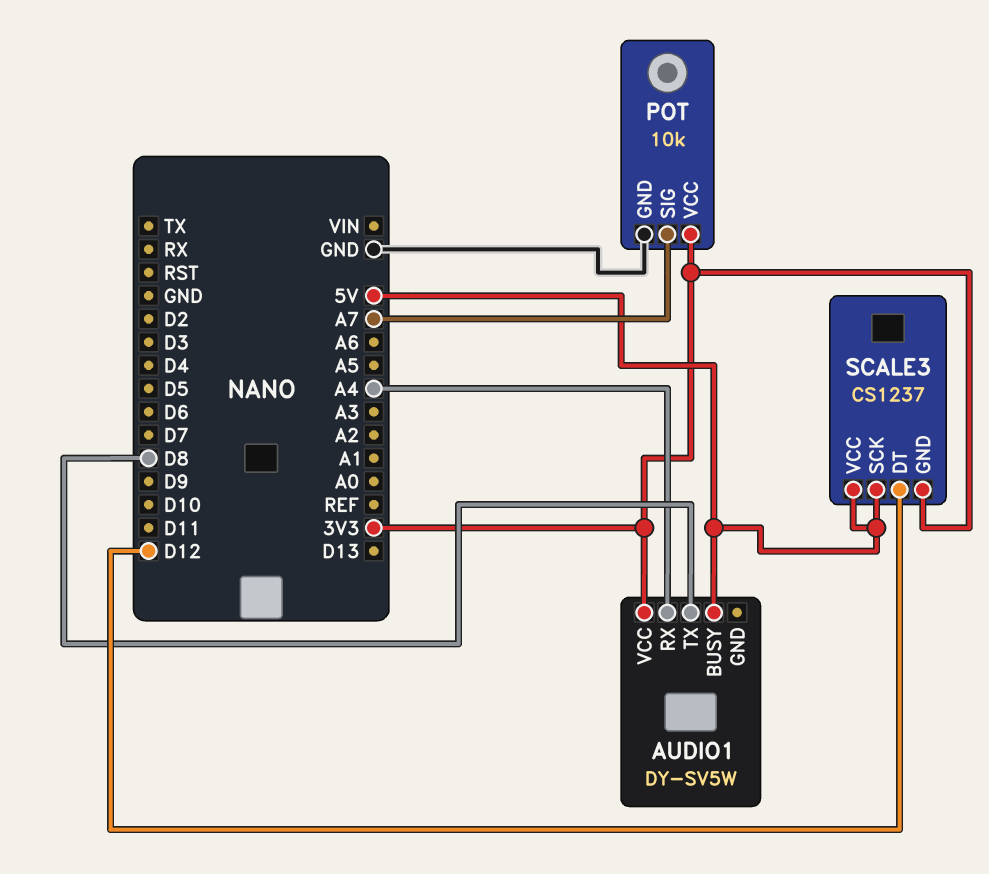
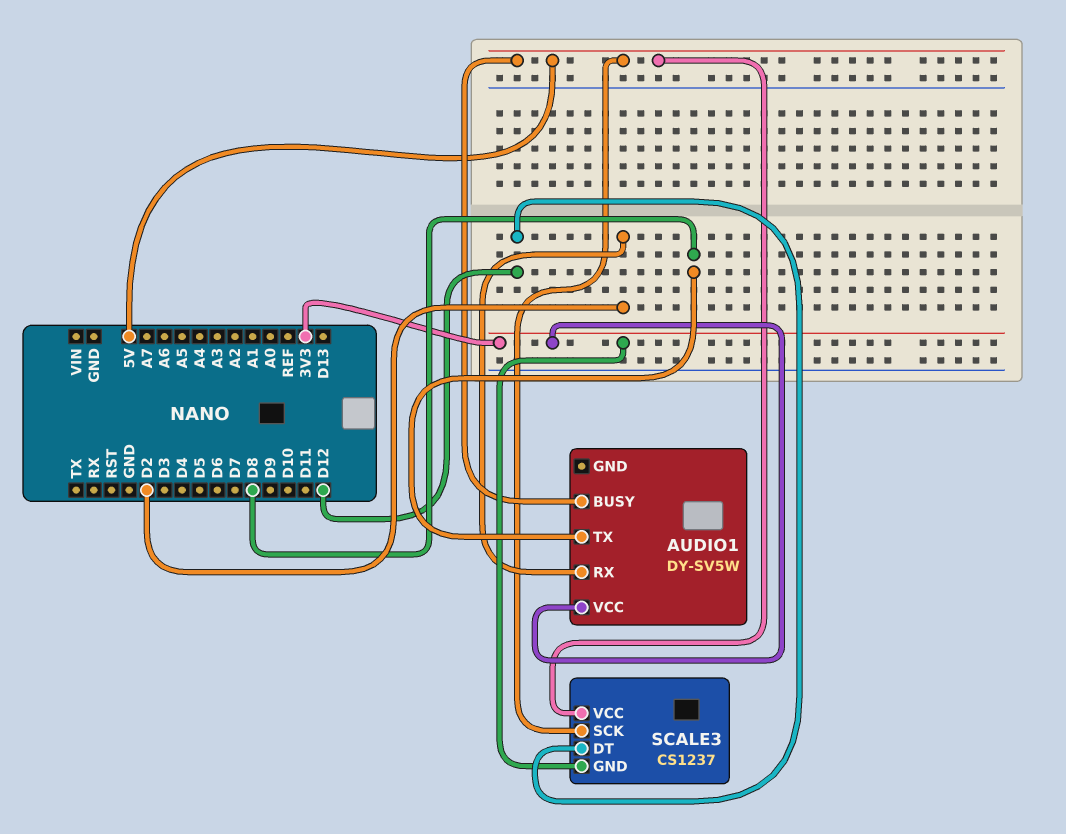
AUDIO1 pin RX: A4 -> D2
POT: 10k -> none
POT pin GND: GND -> none
POT pin SIG: A7 -> none
POT pin VCC: 3V3 -> none

